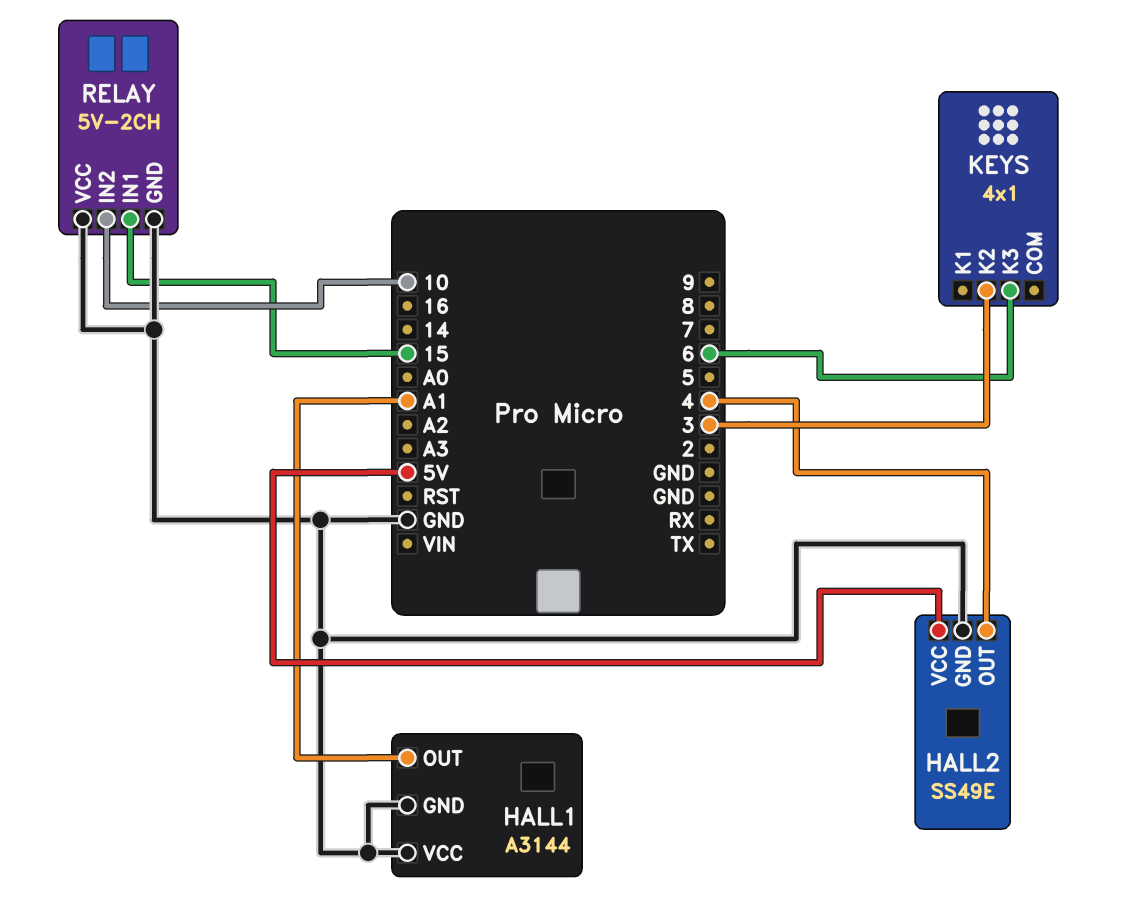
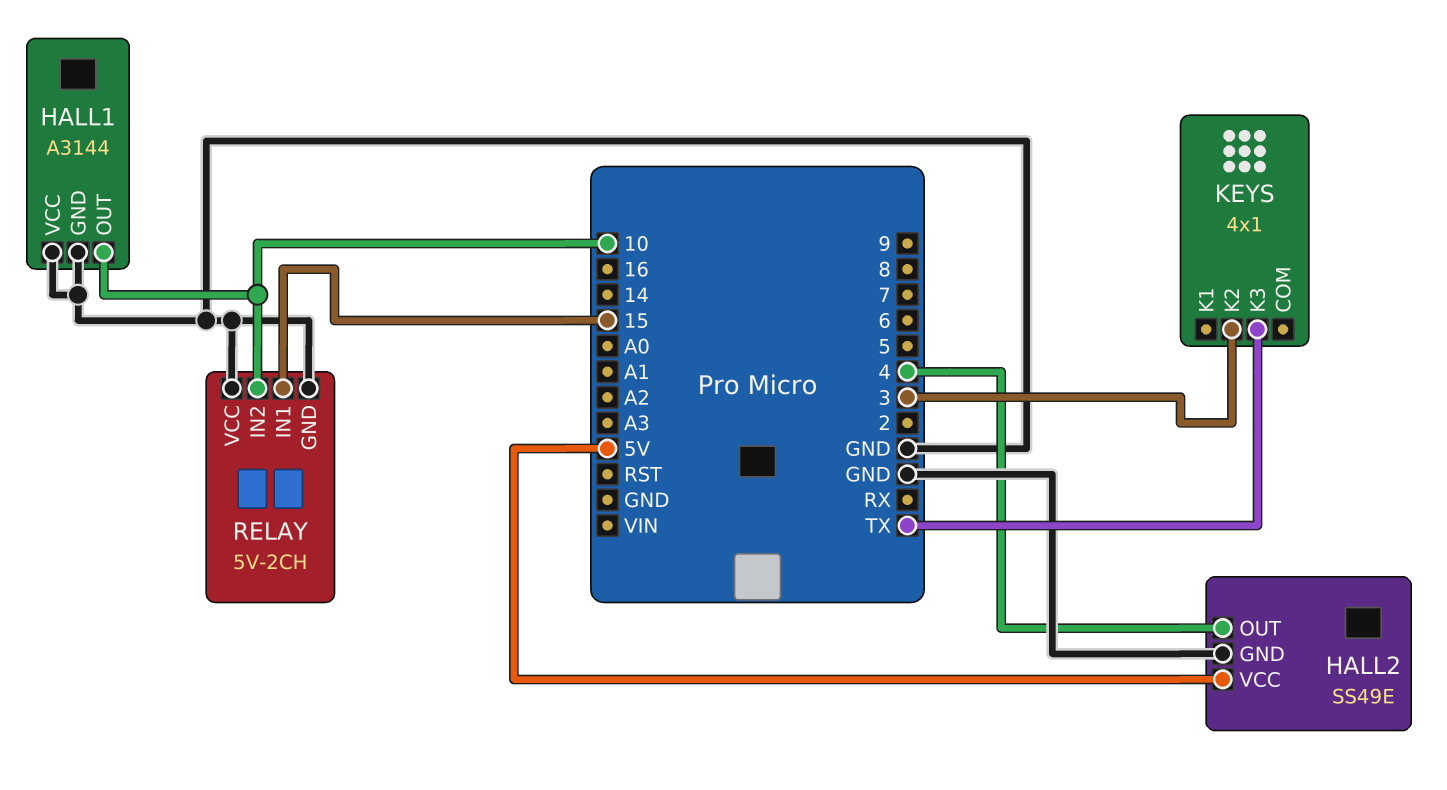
HALL1 pin OUT: A1 -> 10
KEYS pin K3: 6 -> TX

